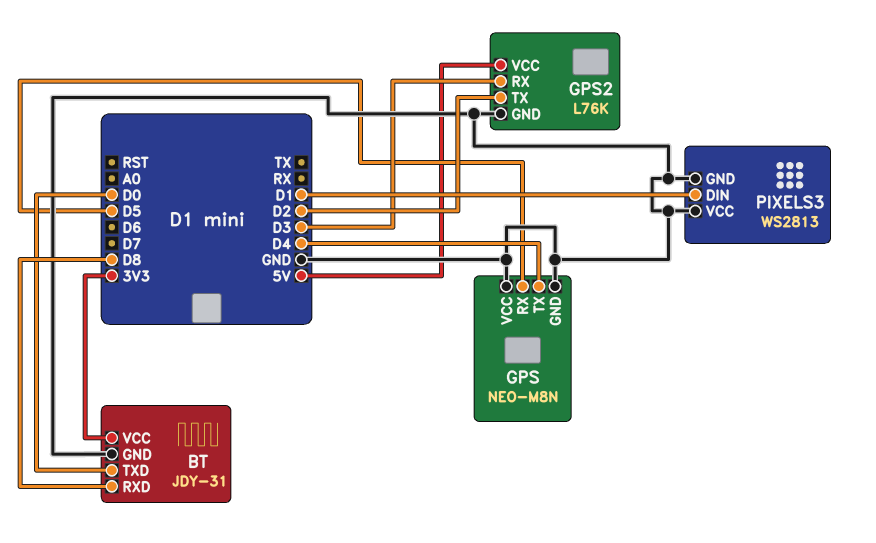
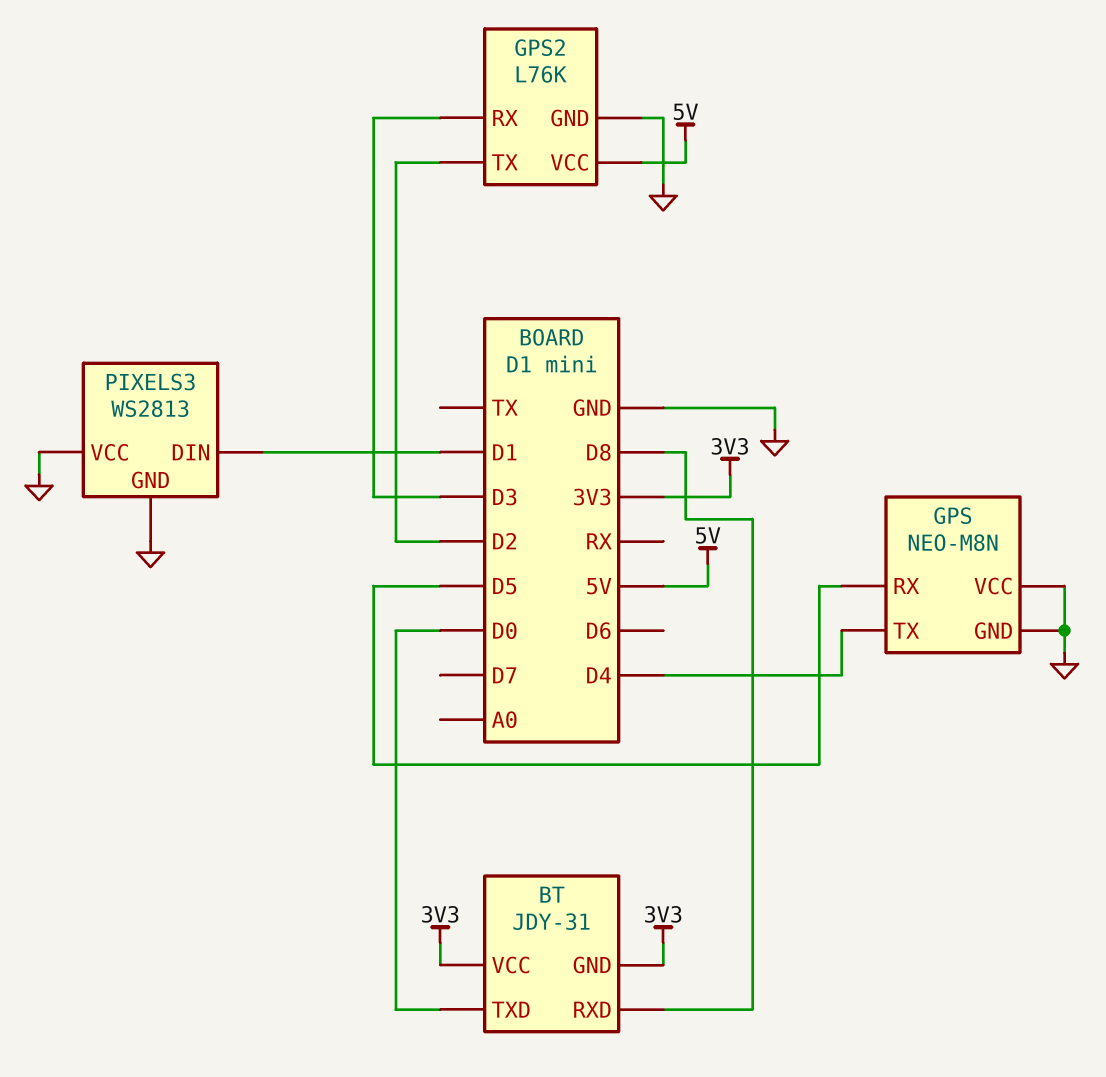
BT pin GND: GND -> 3V3

